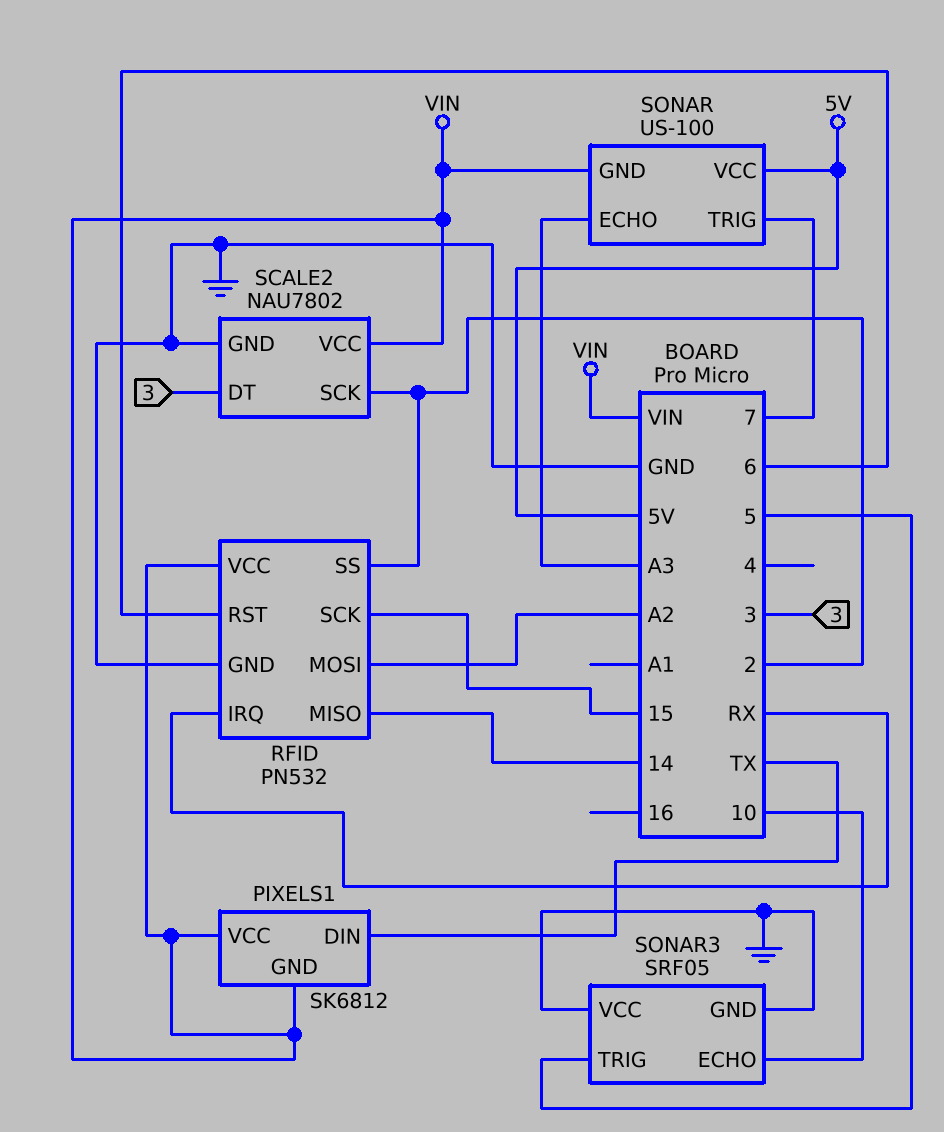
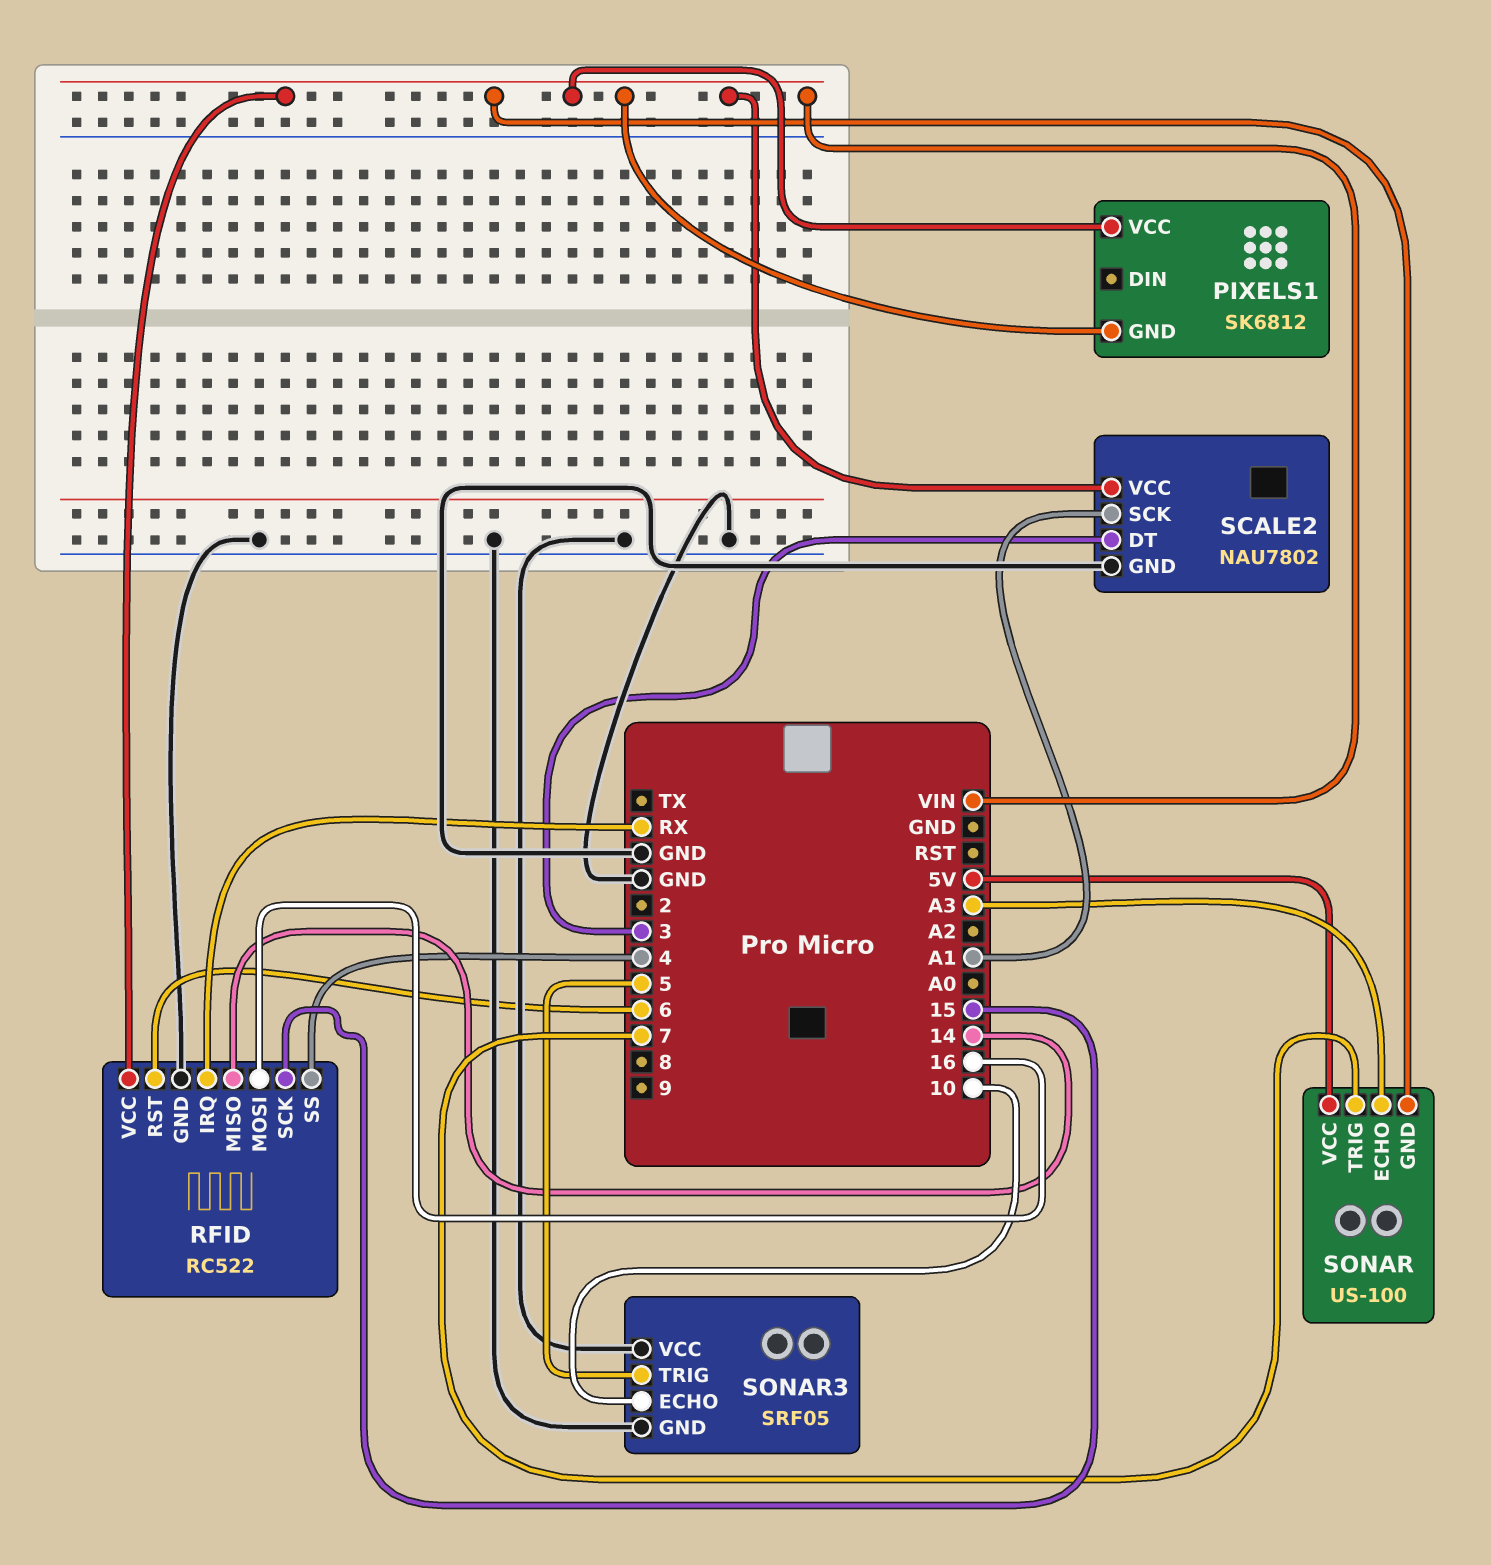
PIXELS1 pin DIN: TX -> none
RFID: PN532 -> RC522
RFID pin MOSI: A2 -> 16
RFID pin SS: 2 -> 4
SCALE2 pin SCK: 2 -> A1

